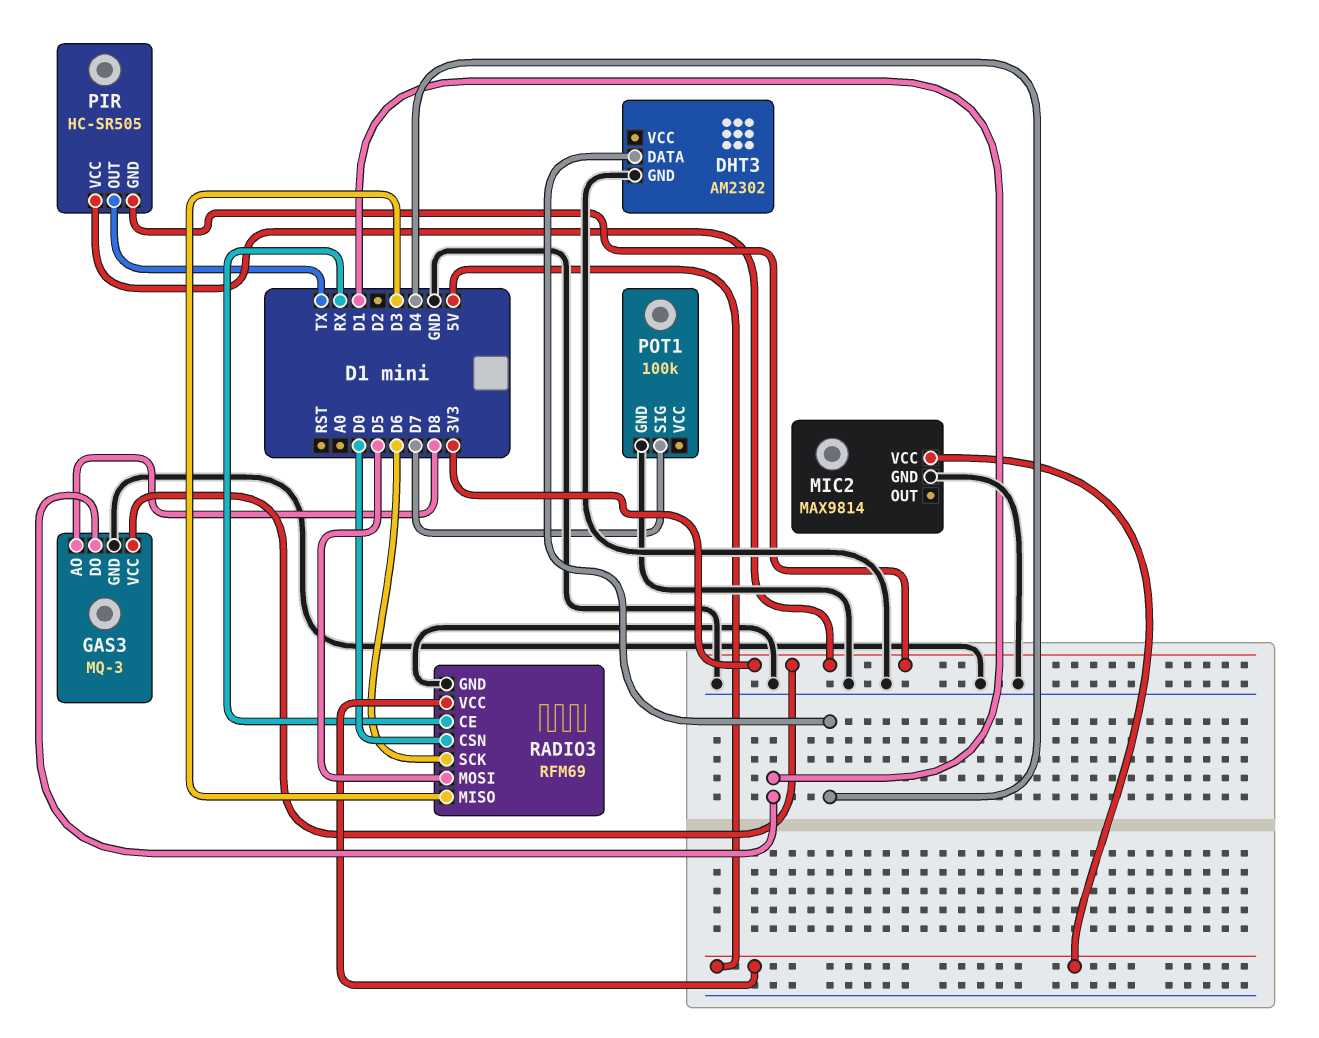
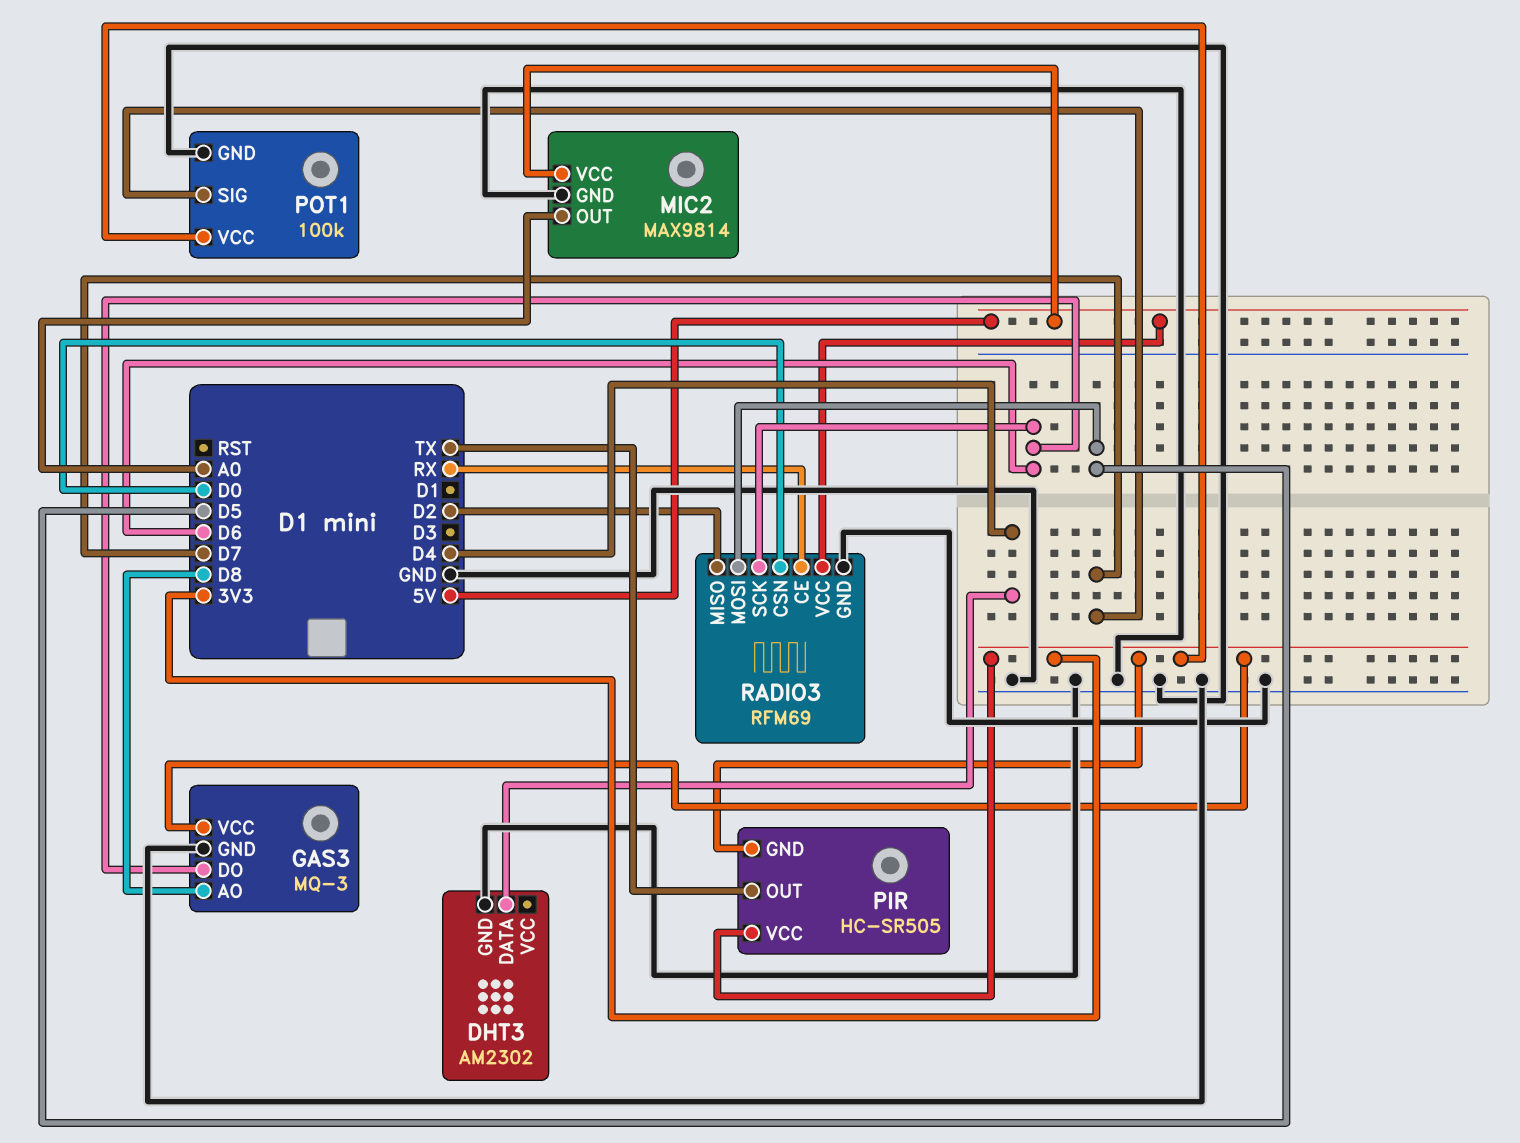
GAS3 pin DO: D1 -> D6
MIC2 pin OUT: none -> A0
POT1 pin VCC: none -> 3V3
RADIO3 pin MISO: D3 -> D2

